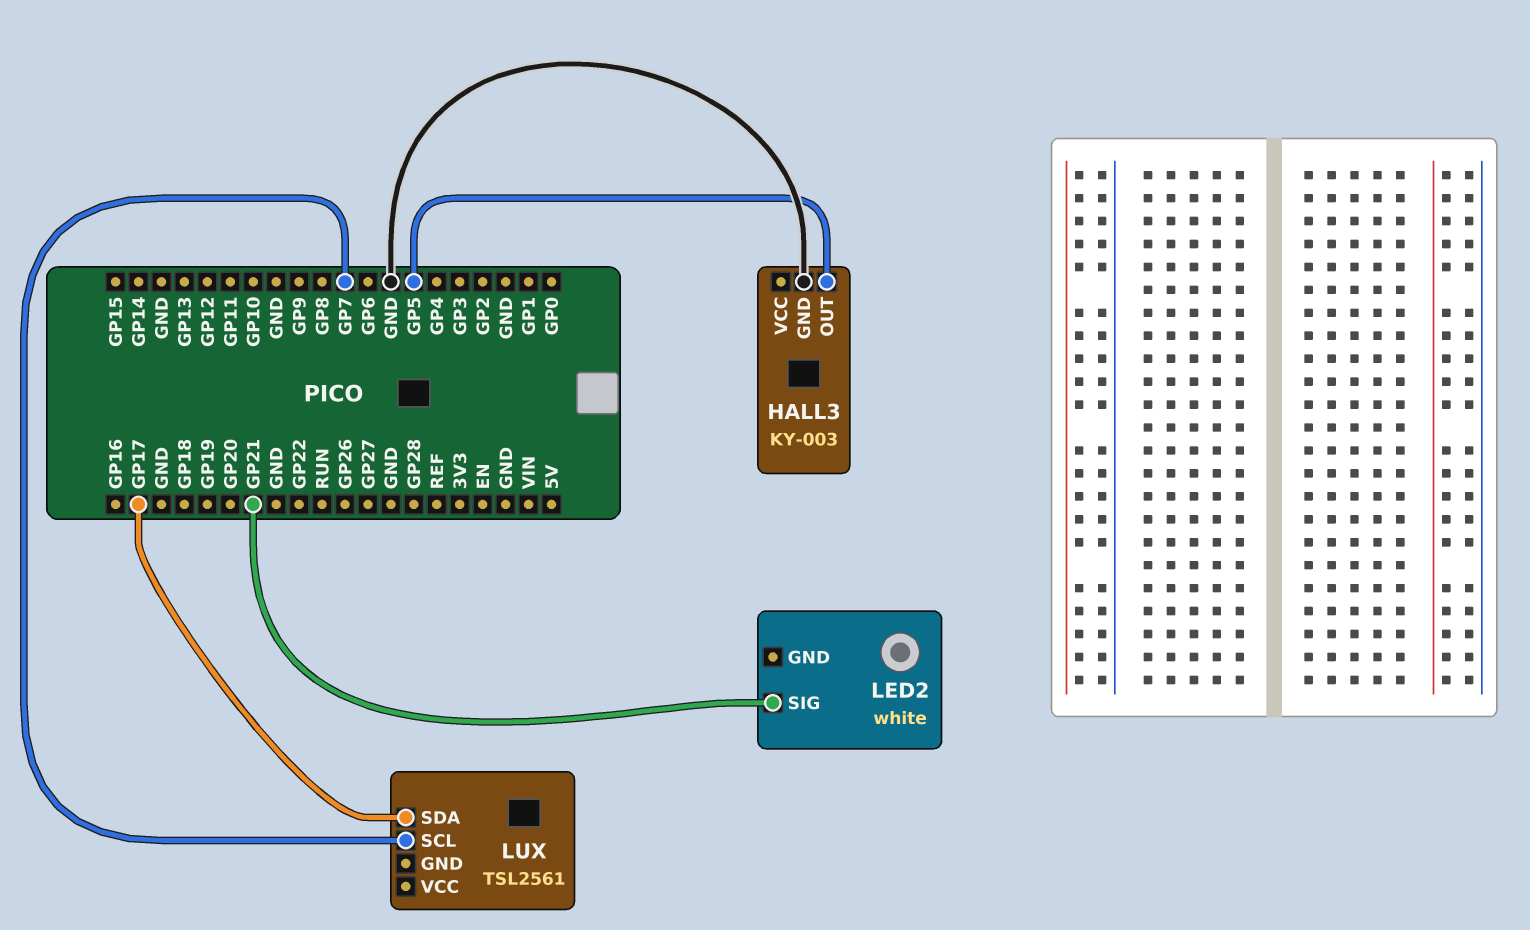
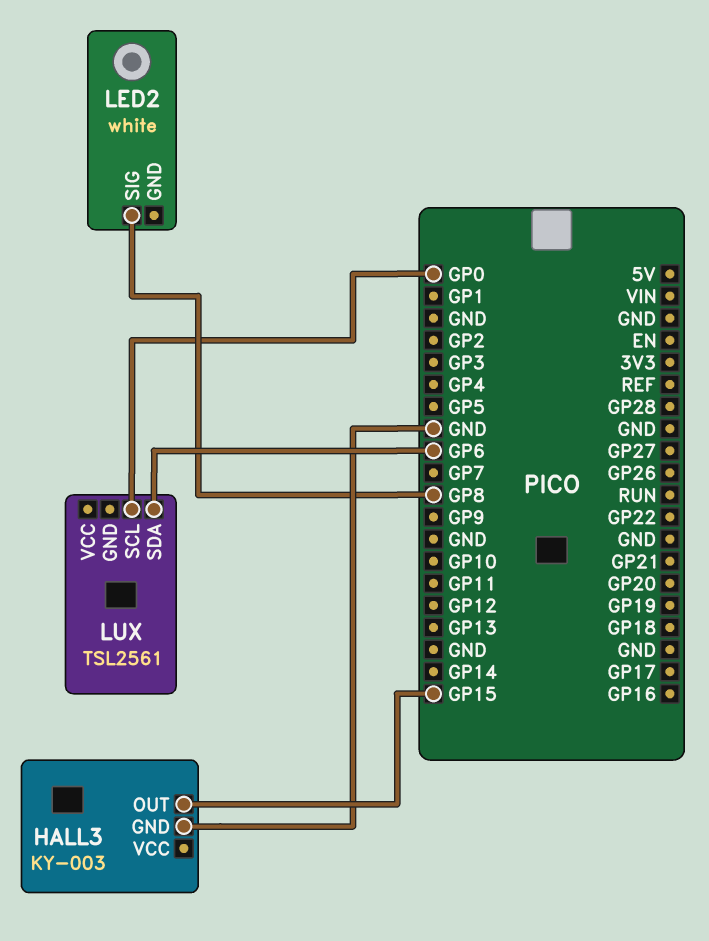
HALL3 pin OUT: GP5 -> GP15
LED2 pin SIG: GP21 -> GP8
LUX pin SCL: GP7 -> GP0
LUX pin SDA: GP17 -> GP6

